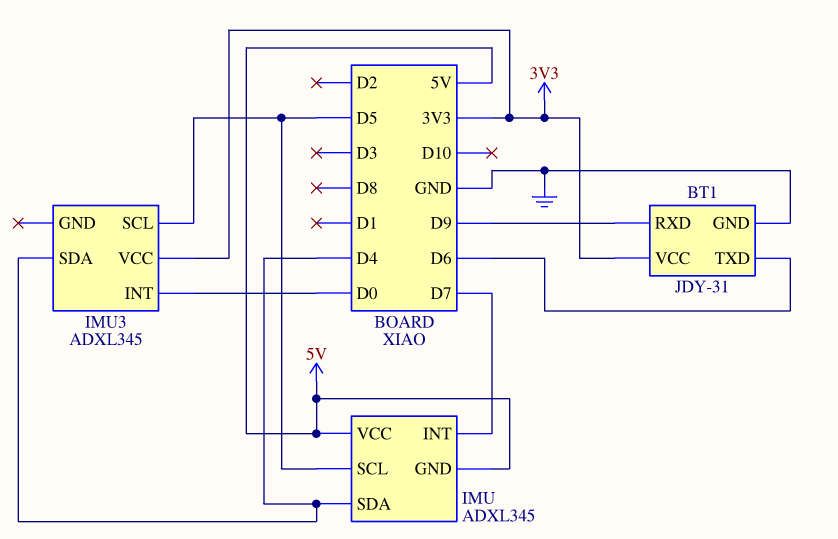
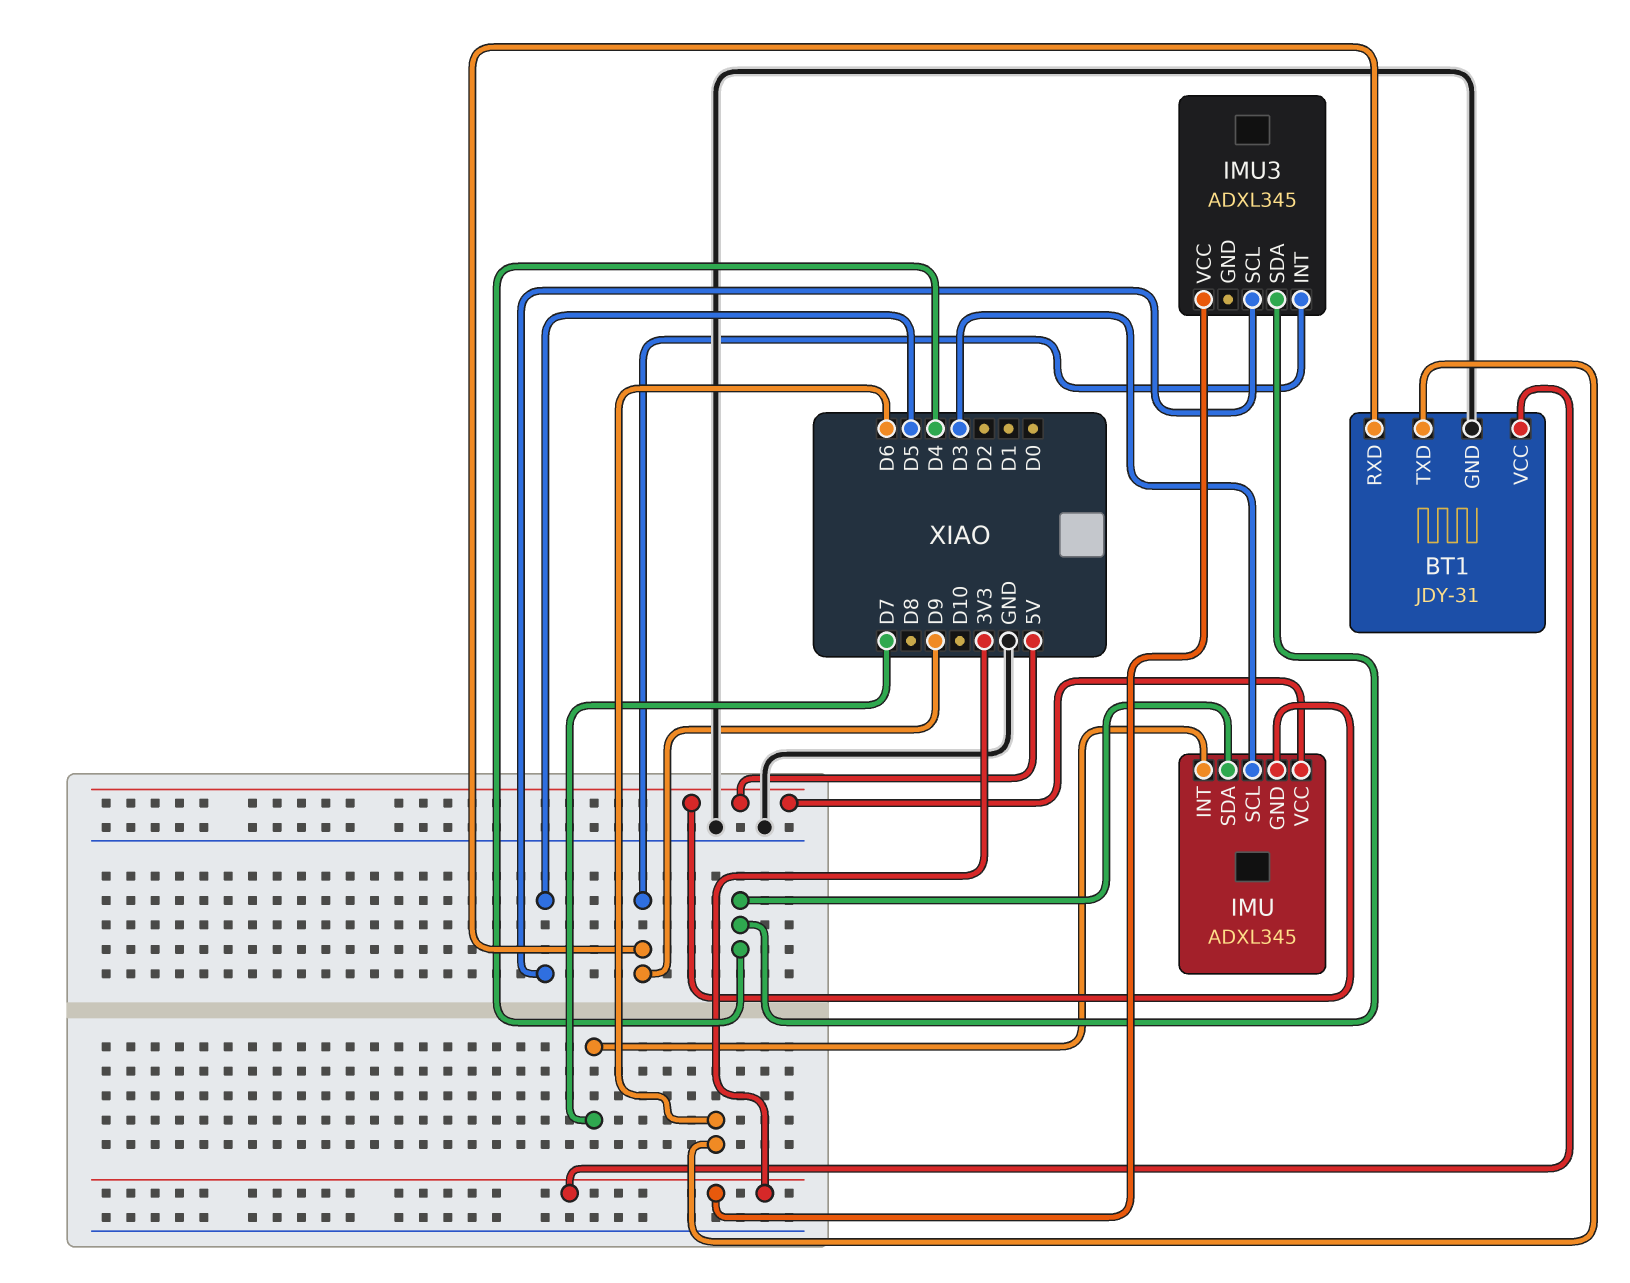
IMU pin SCL: D5 -> D3
IMU3 pin INT: D0 -> D9

